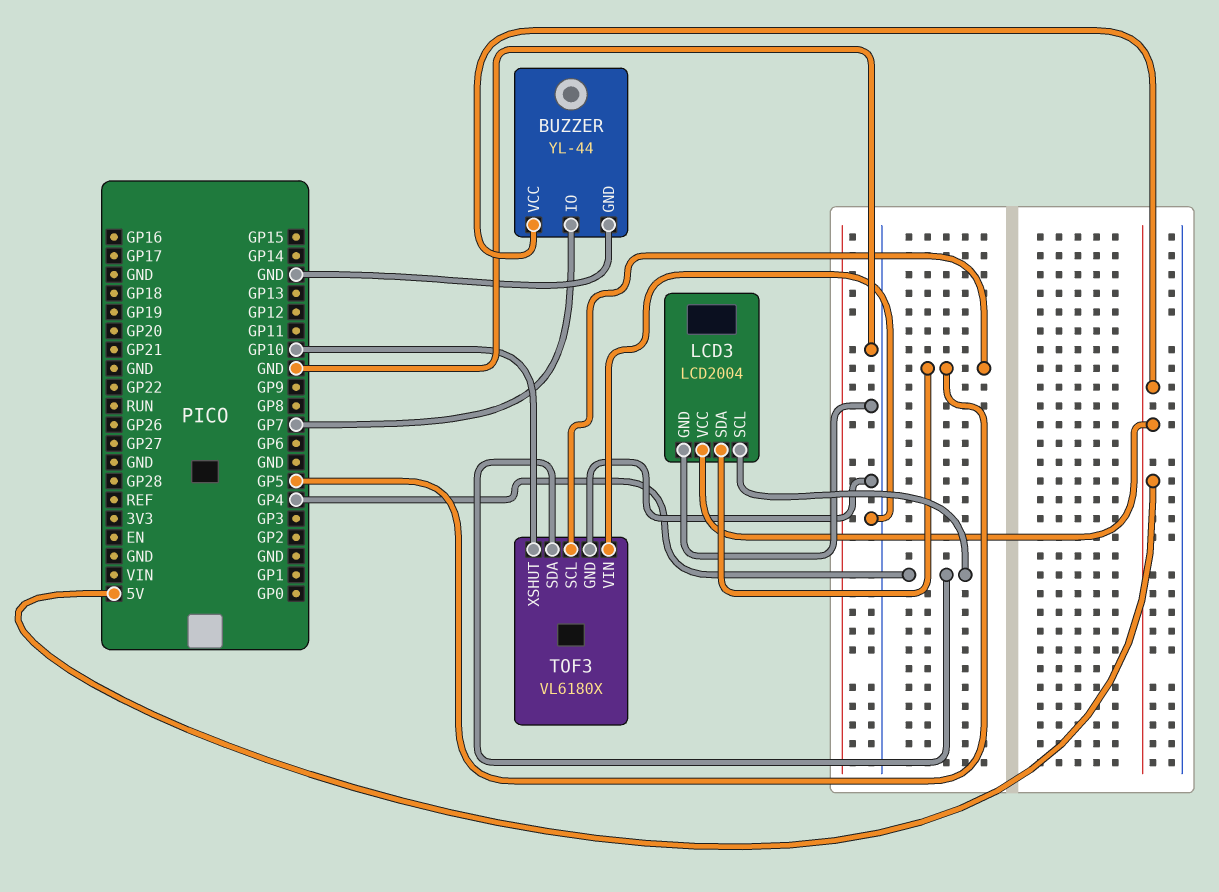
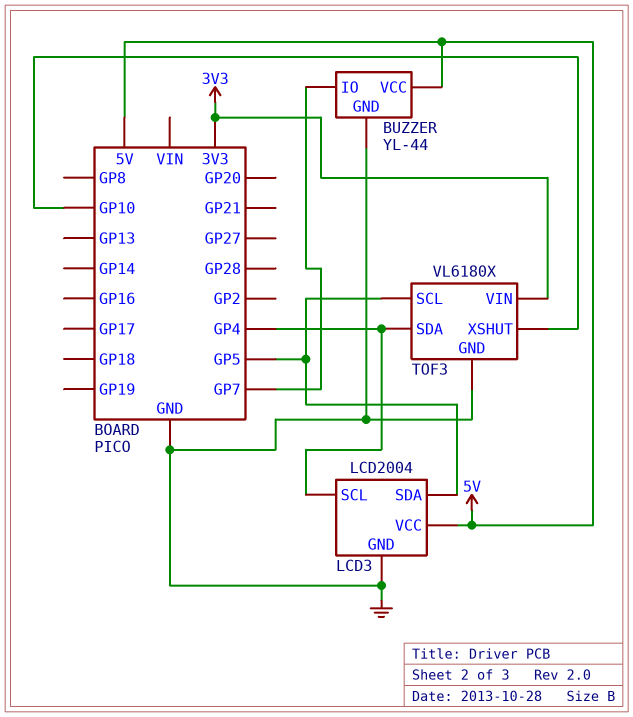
TOF3 pin VIN: GND -> 3V3

